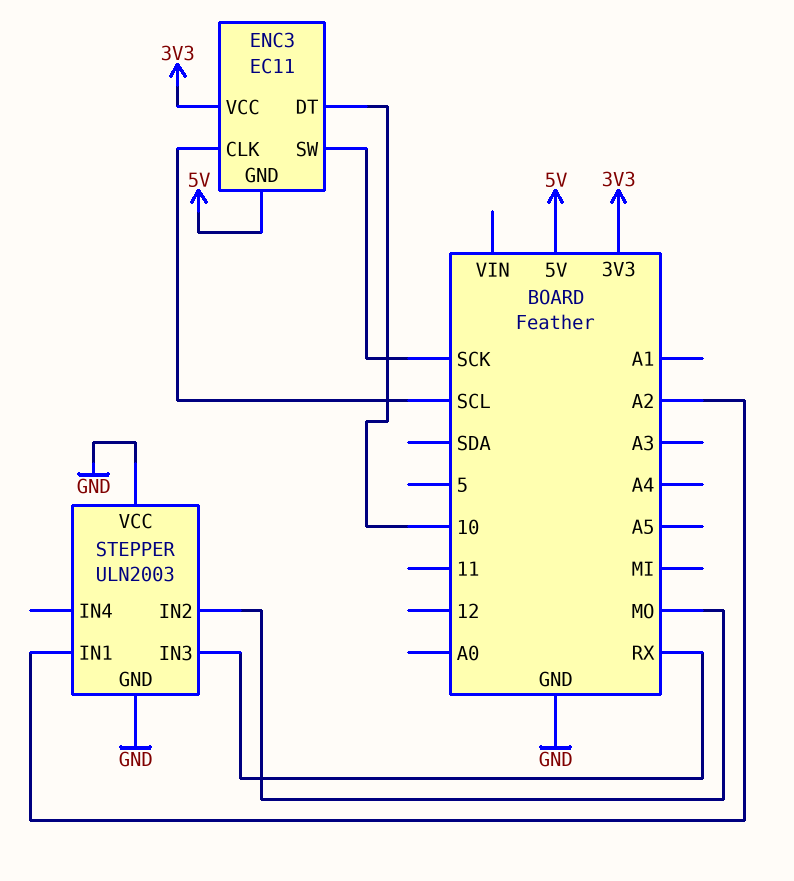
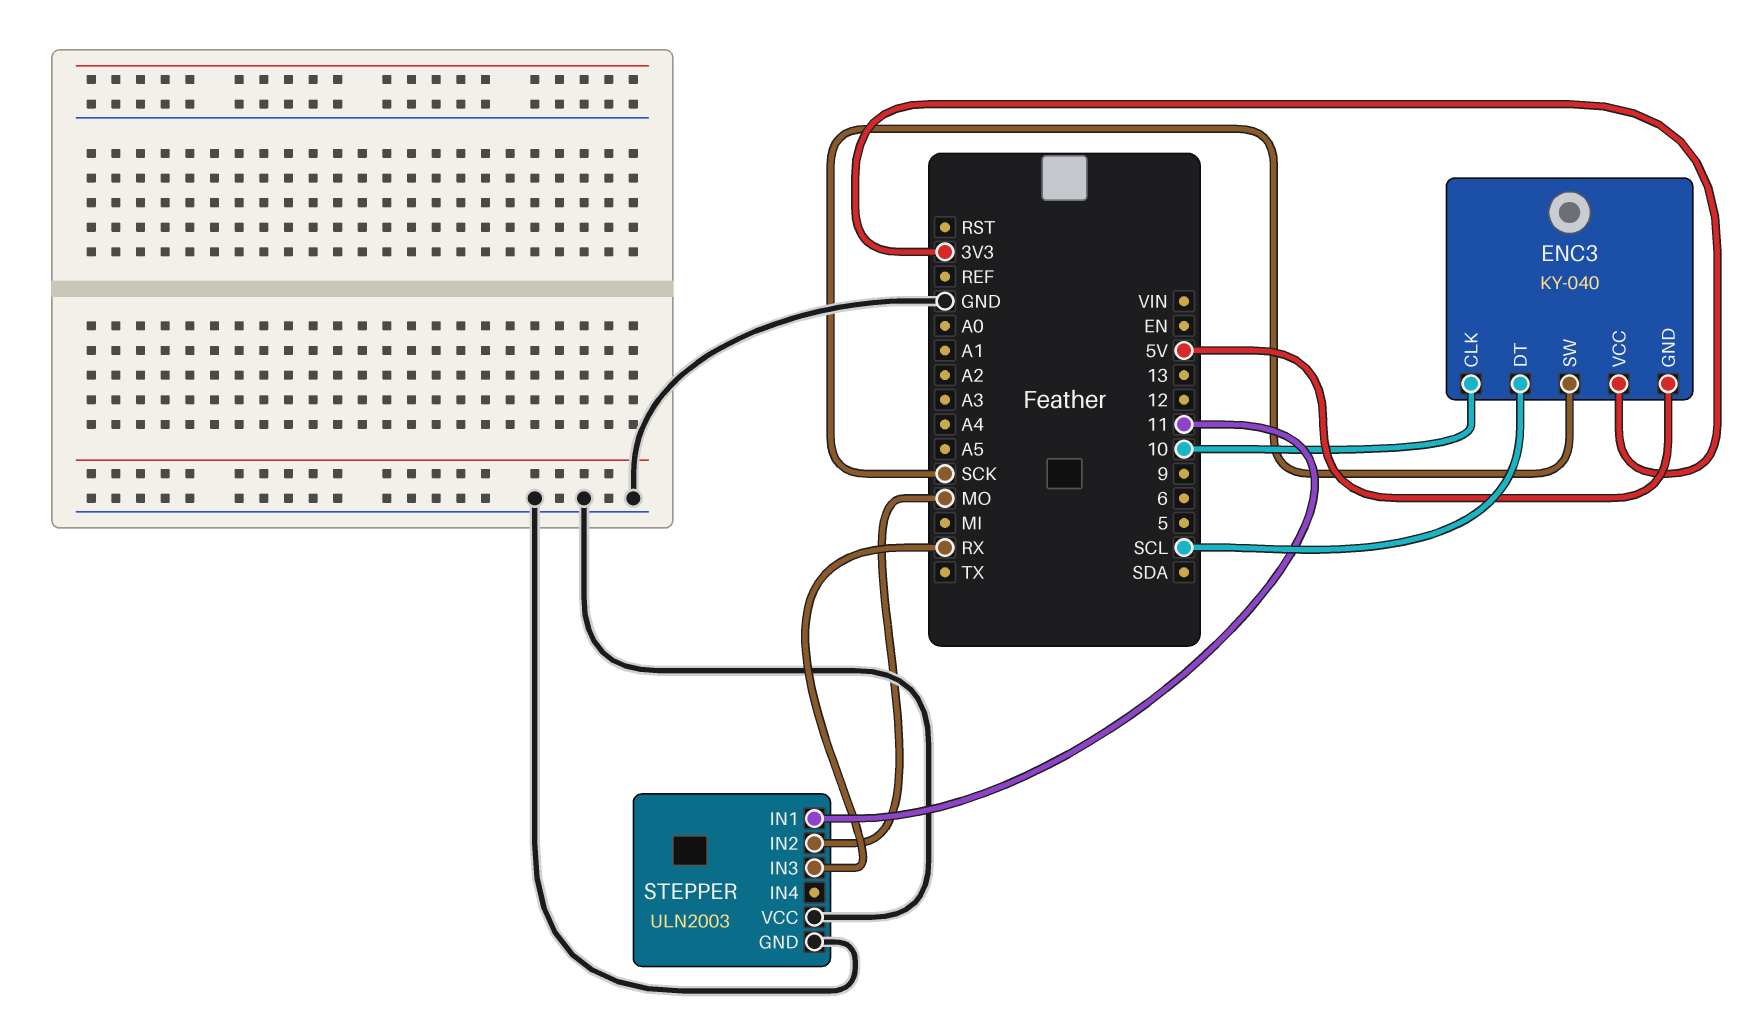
ENC3: EC11 -> KY-040
ENC3 pin CLK: SCL -> 10
ENC3 pin DT: 10 -> SCL
STEPPER pin IN1: A2 -> 11

